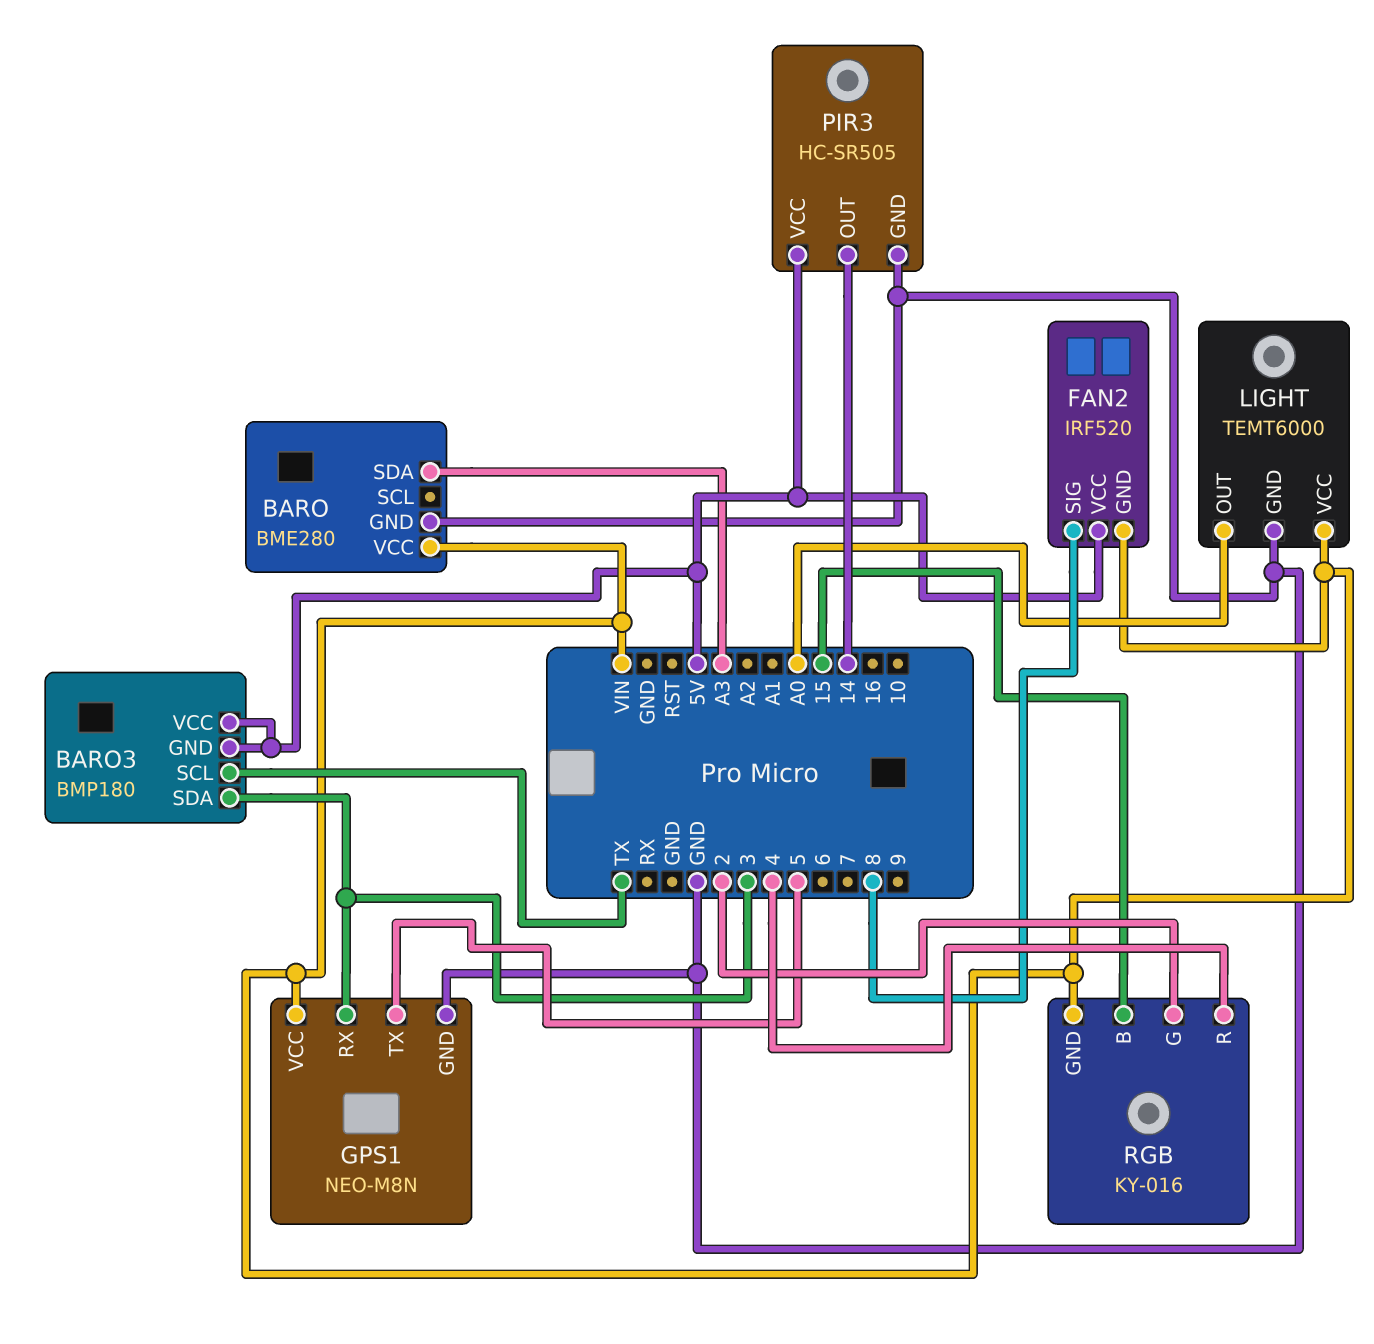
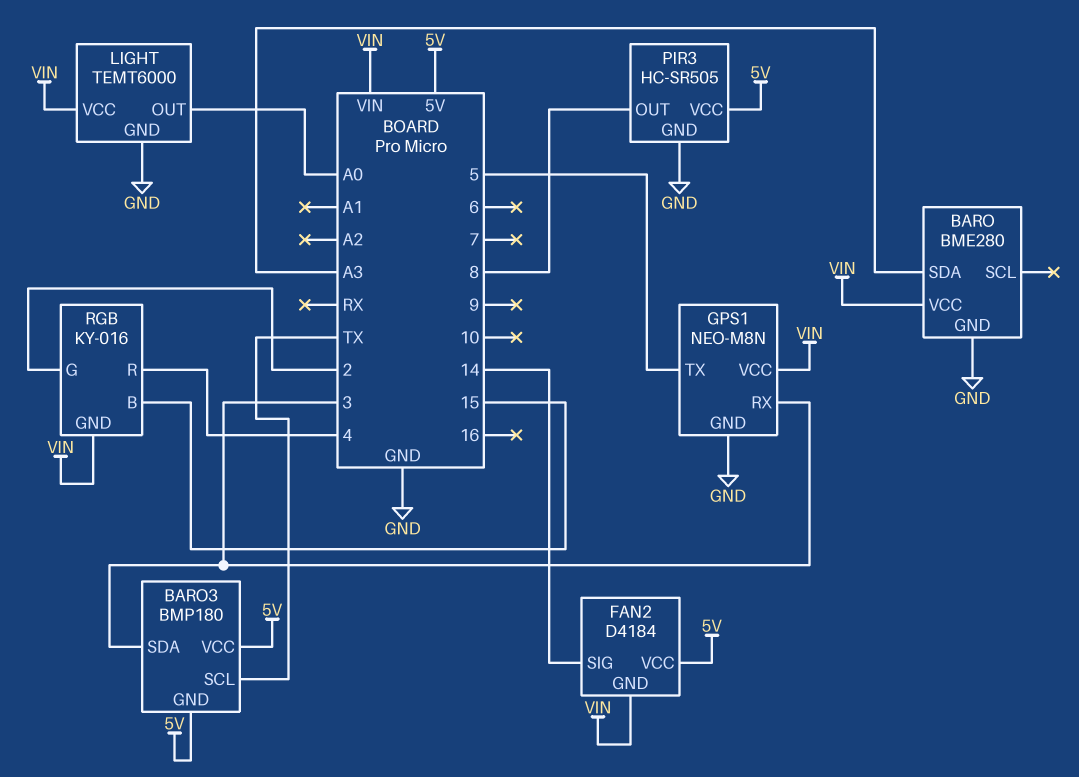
FAN2: IRF520 -> D4184
FAN2 pin SIG: 8 -> 14
PIR3 pin OUT: 14 -> 8

